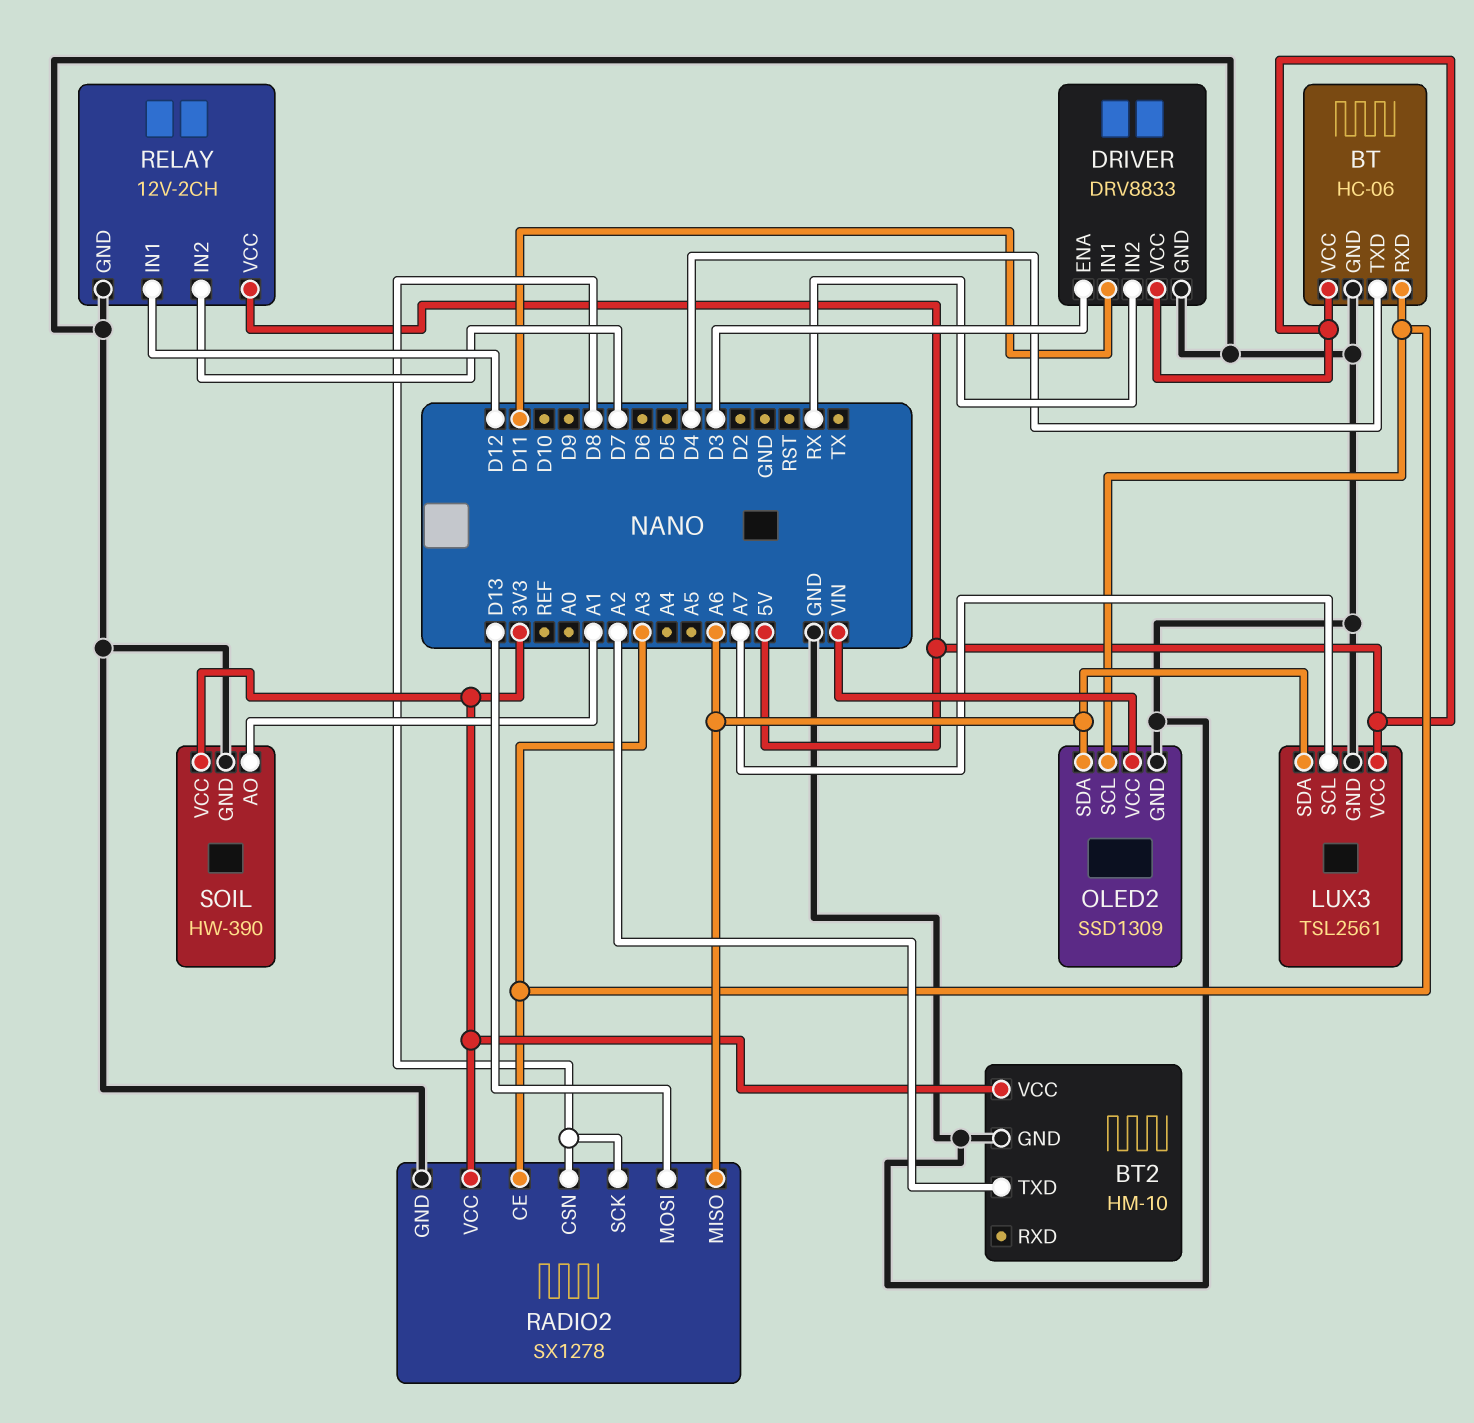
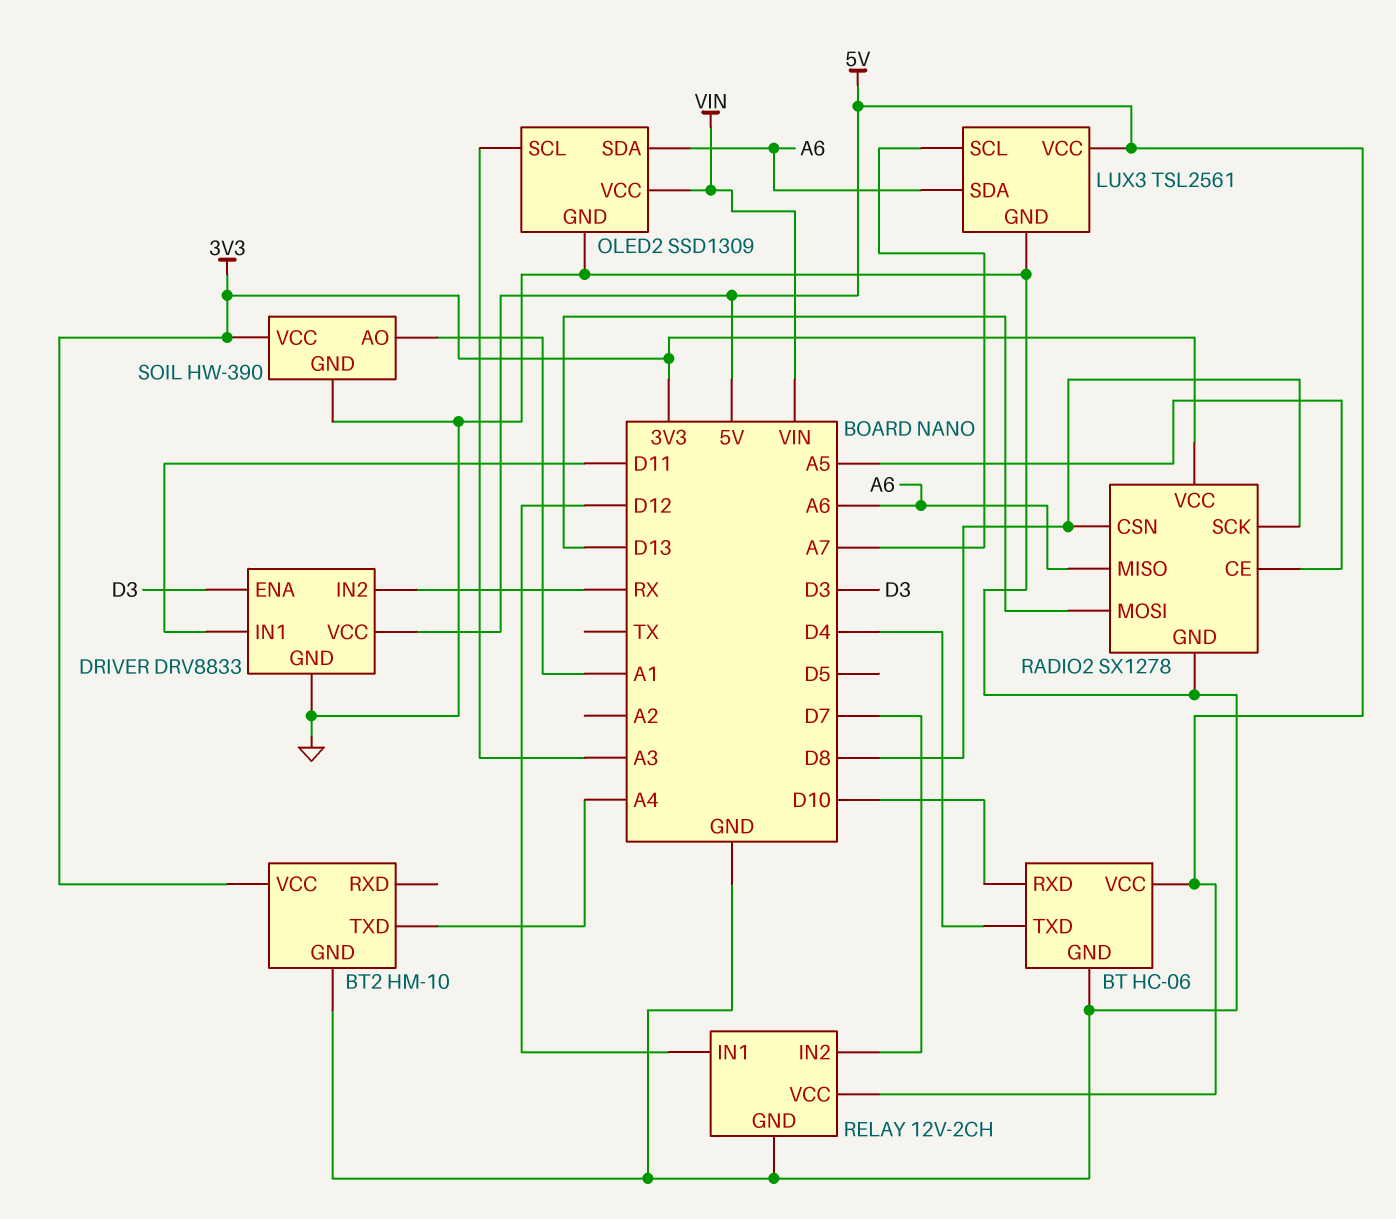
BT pin RXD: A3 -> D10
BT2 pin TXD: A2 -> A4
RADIO2 pin CE: A3 -> A5

